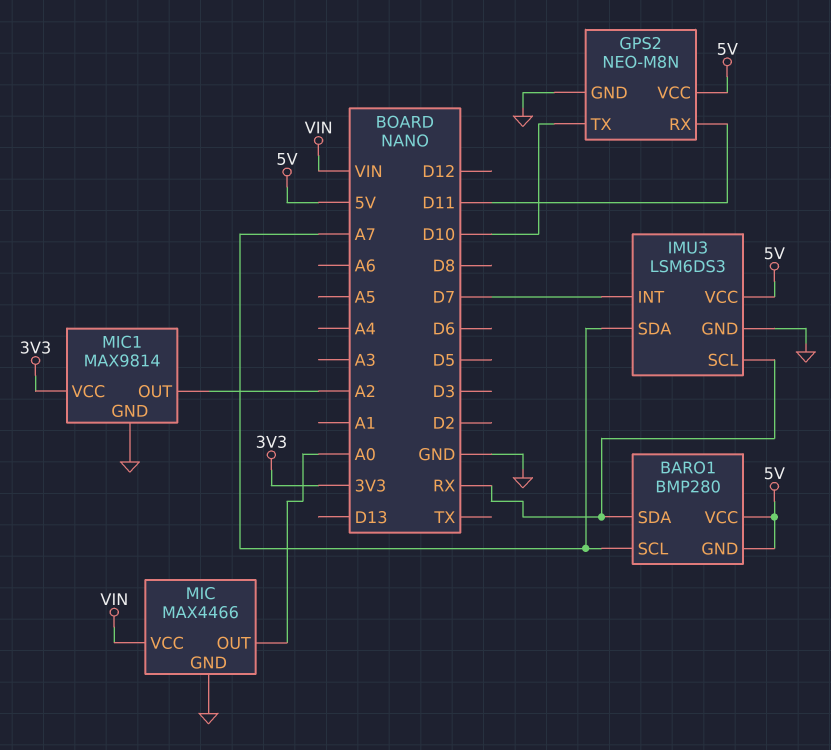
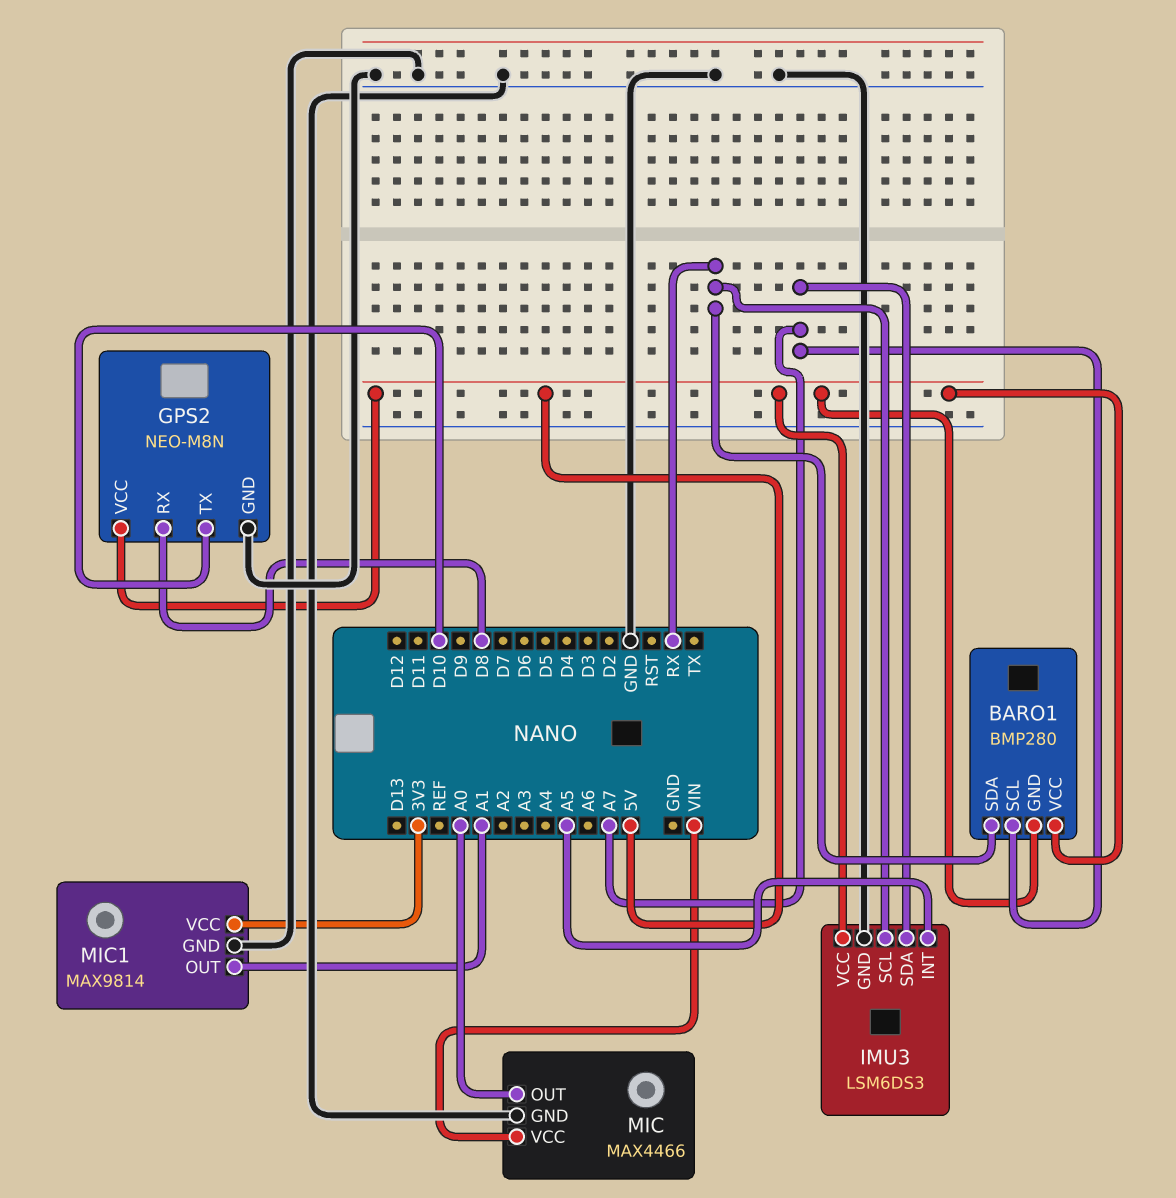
GPS2 pin RX: D11 -> D8
IMU3 pin INT: D7 -> A5
MIC1 pin OUT: A2 -> A1

